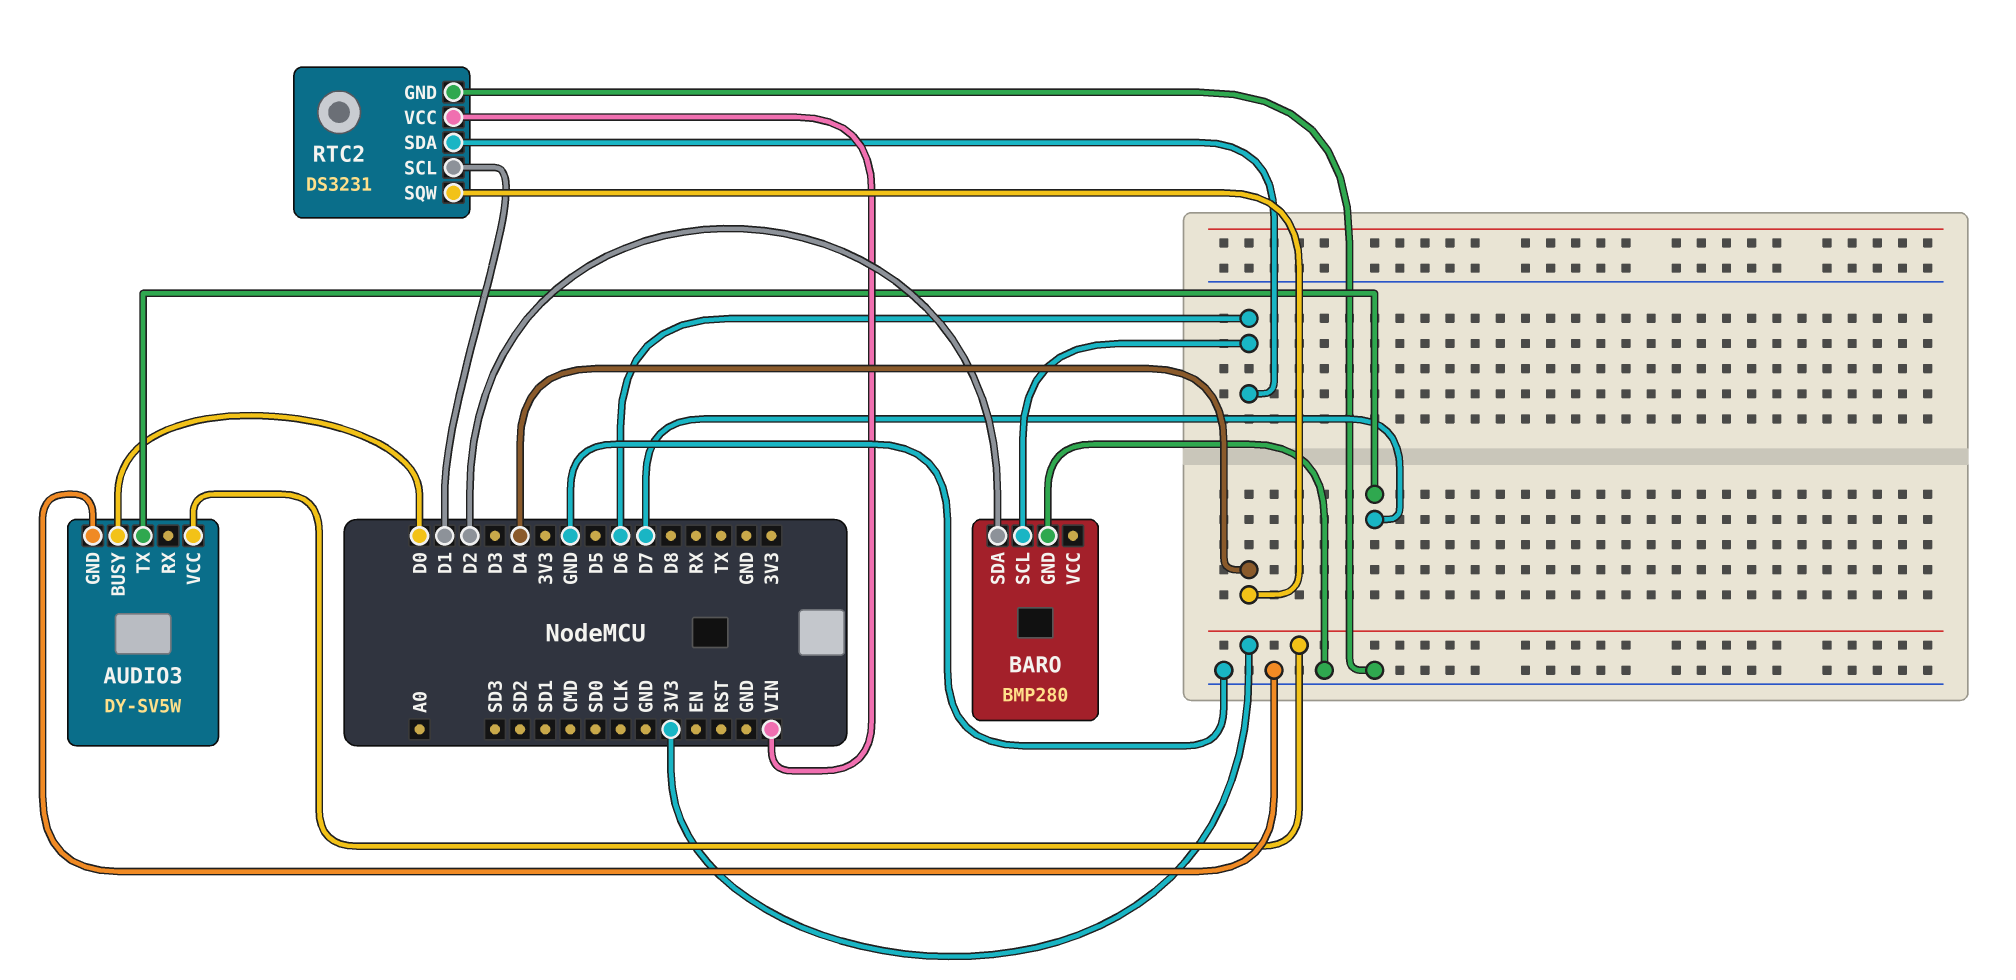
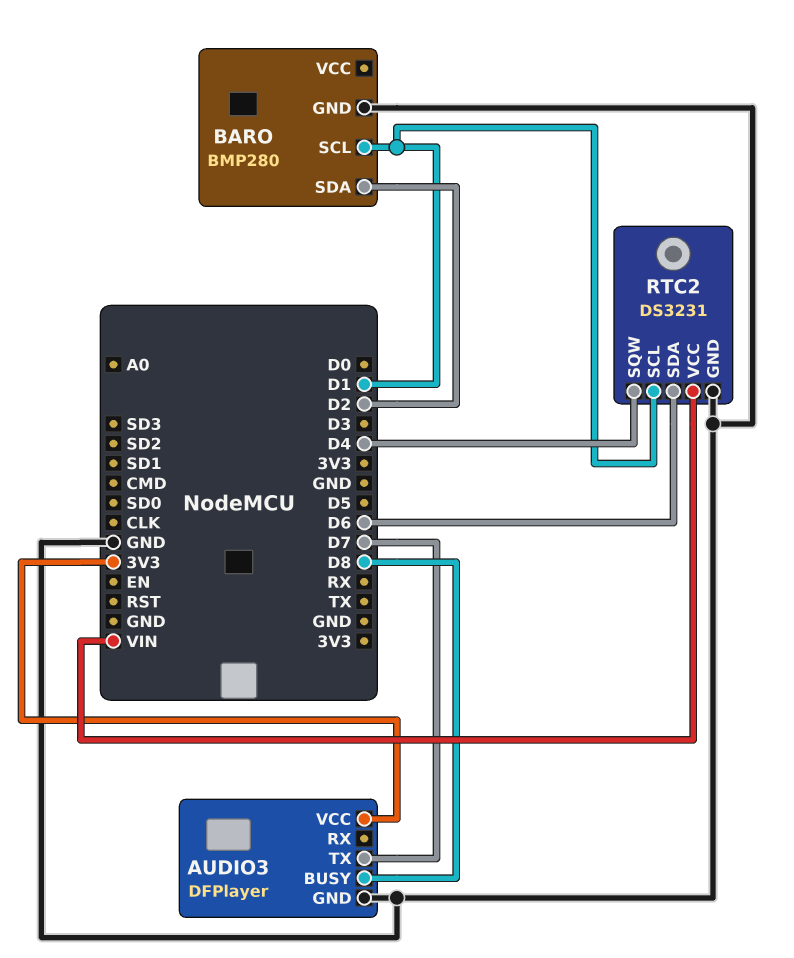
AUDIO3: DY-SV5W -> DFPlayer
AUDIO3 pin BUSY: D0 -> D8
BARO pin SCL: D6 -> D1

